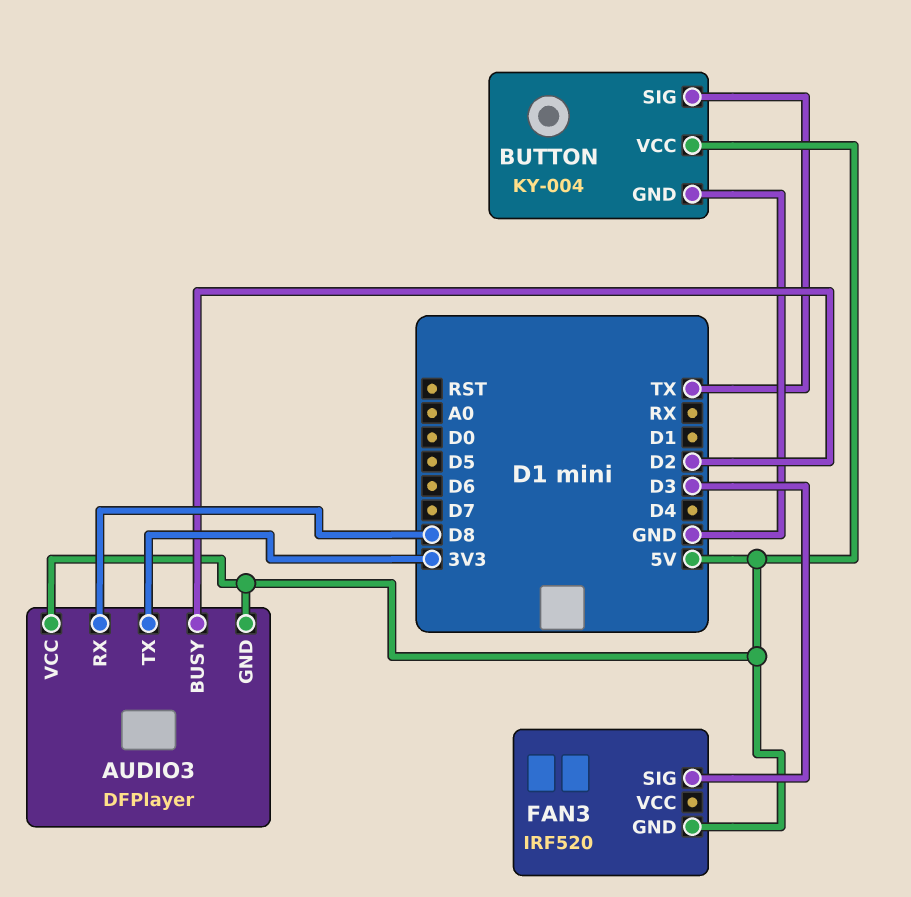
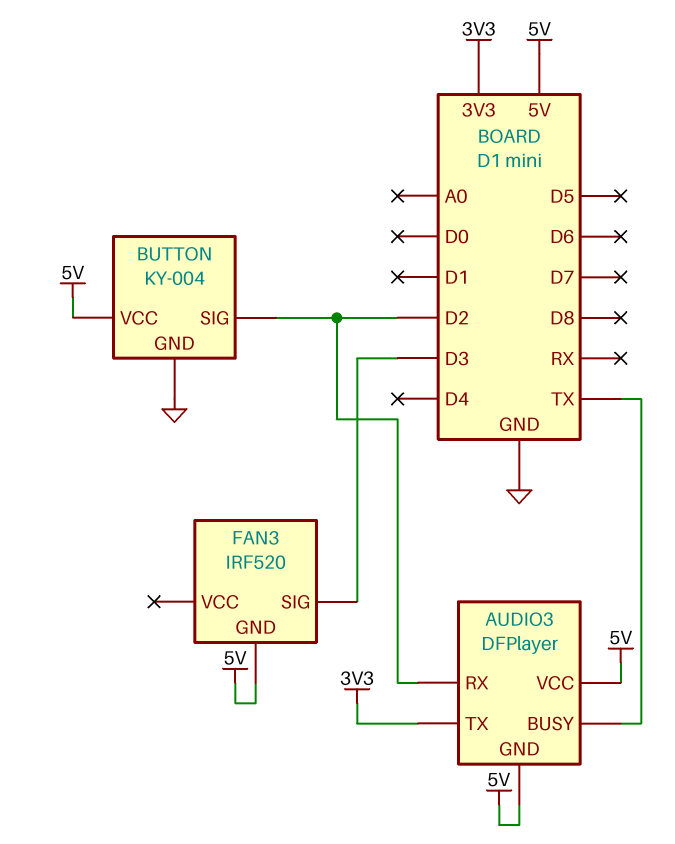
AUDIO3 pin BUSY: D2 -> TX
AUDIO3 pin RX: D8 -> D2
BUTTON pin SIG: TX -> D2

